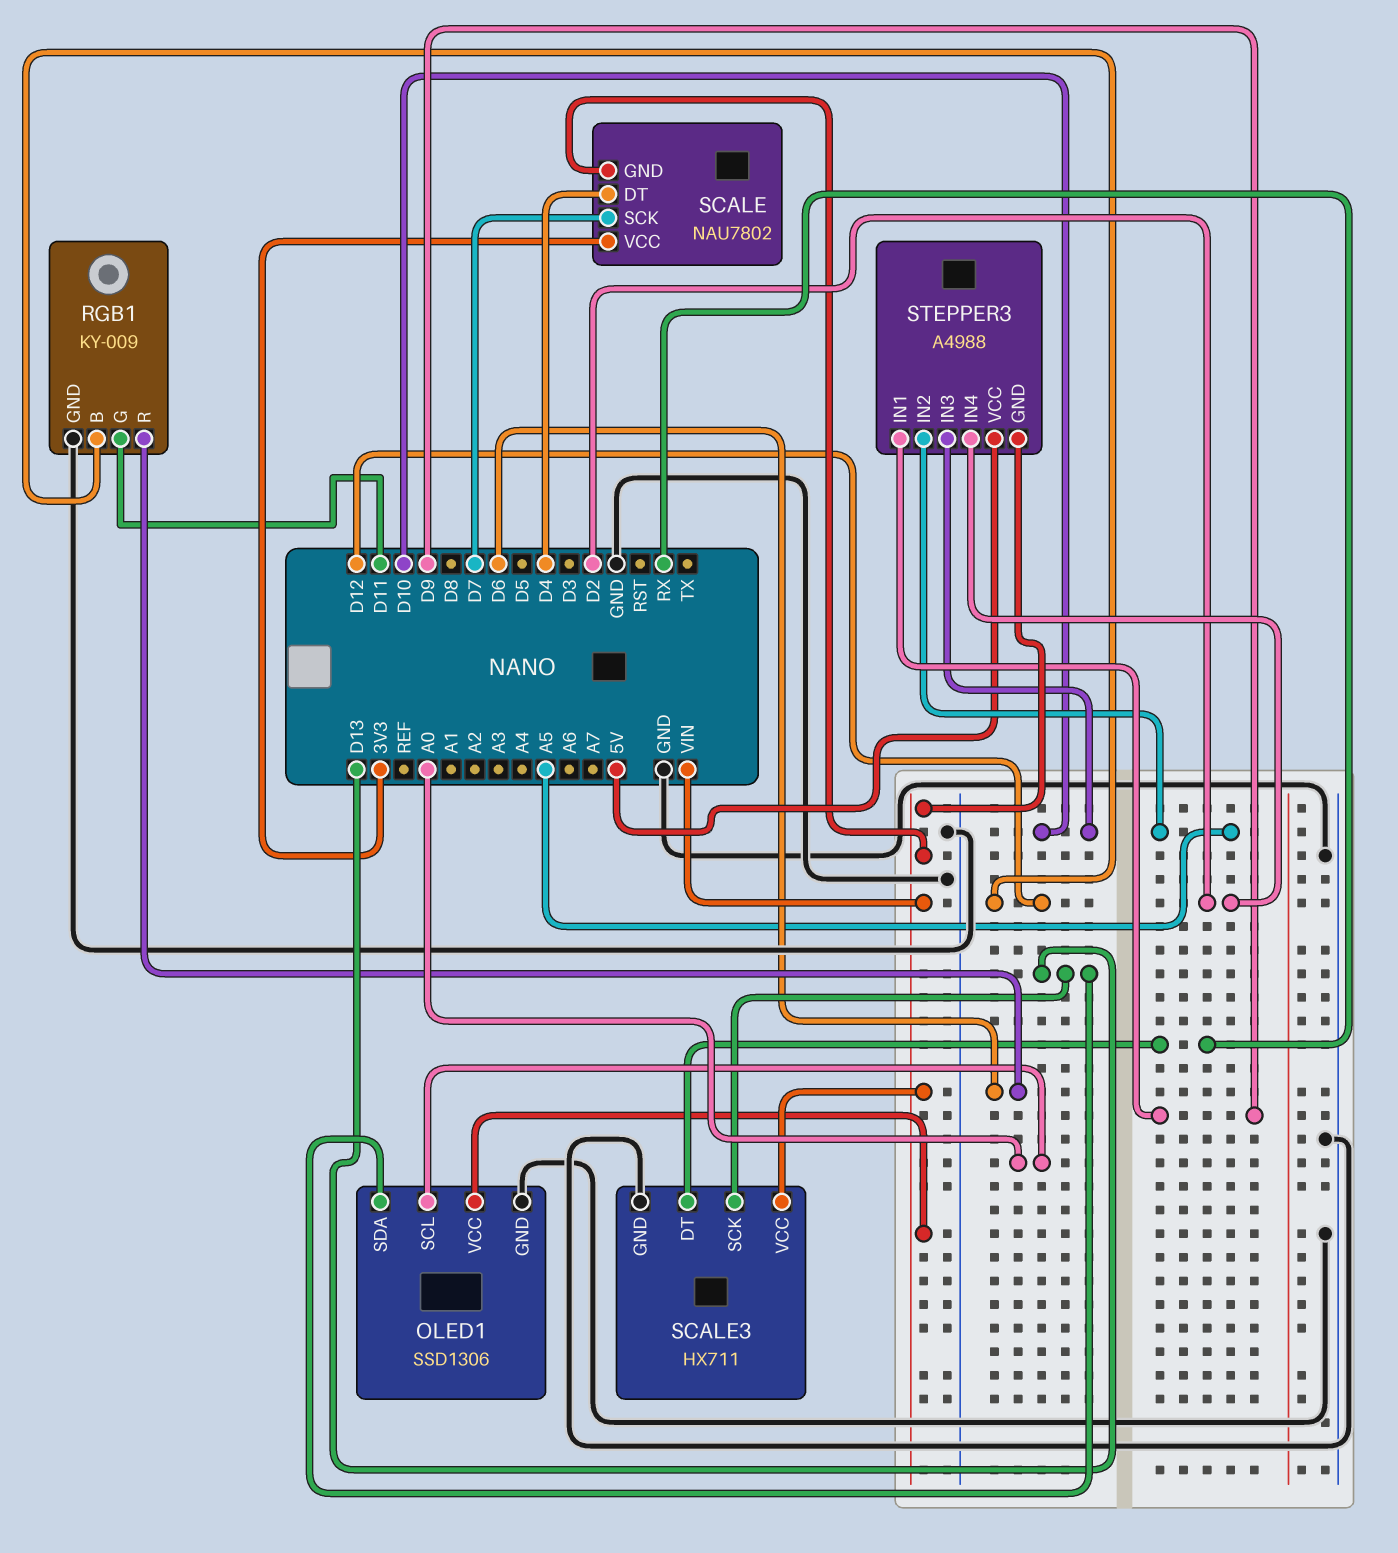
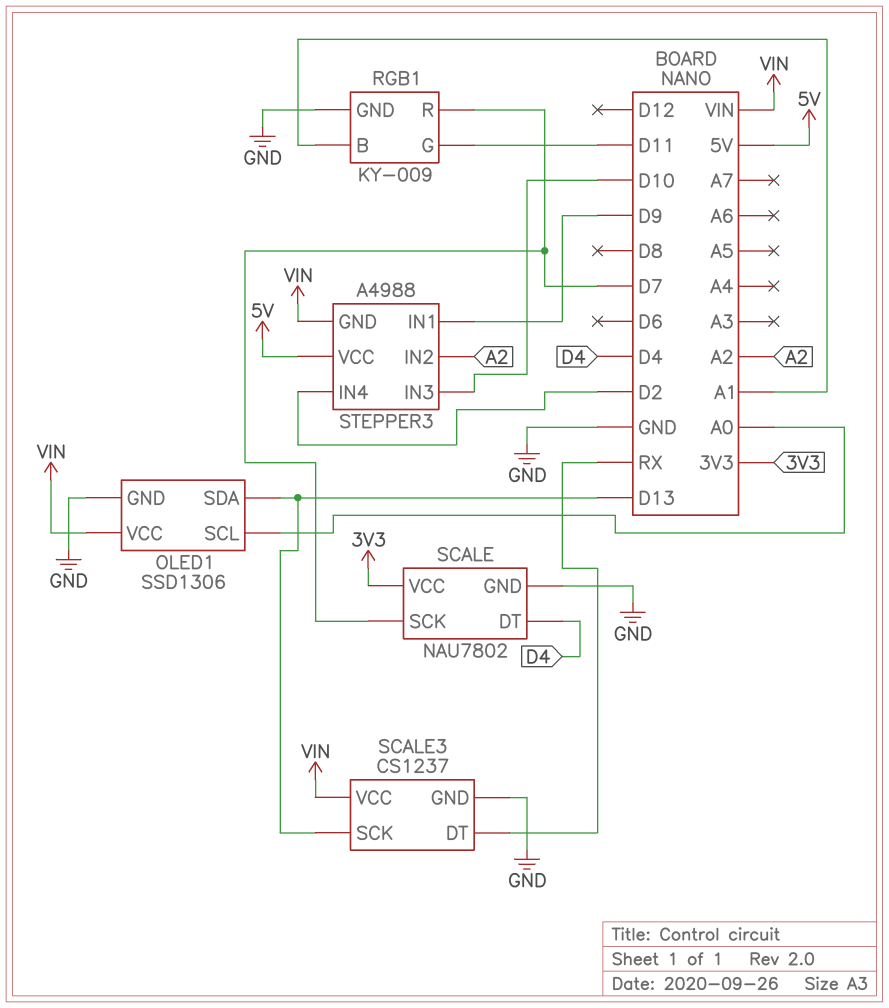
RGB1 pin B: D12 -> A1
RGB1 pin R: D6 -> D7
SCALE pin GND: VIN -> GND
SCALE3: HX711 -> CS1237
STEPPER3 pin IN2: A5 -> A2

